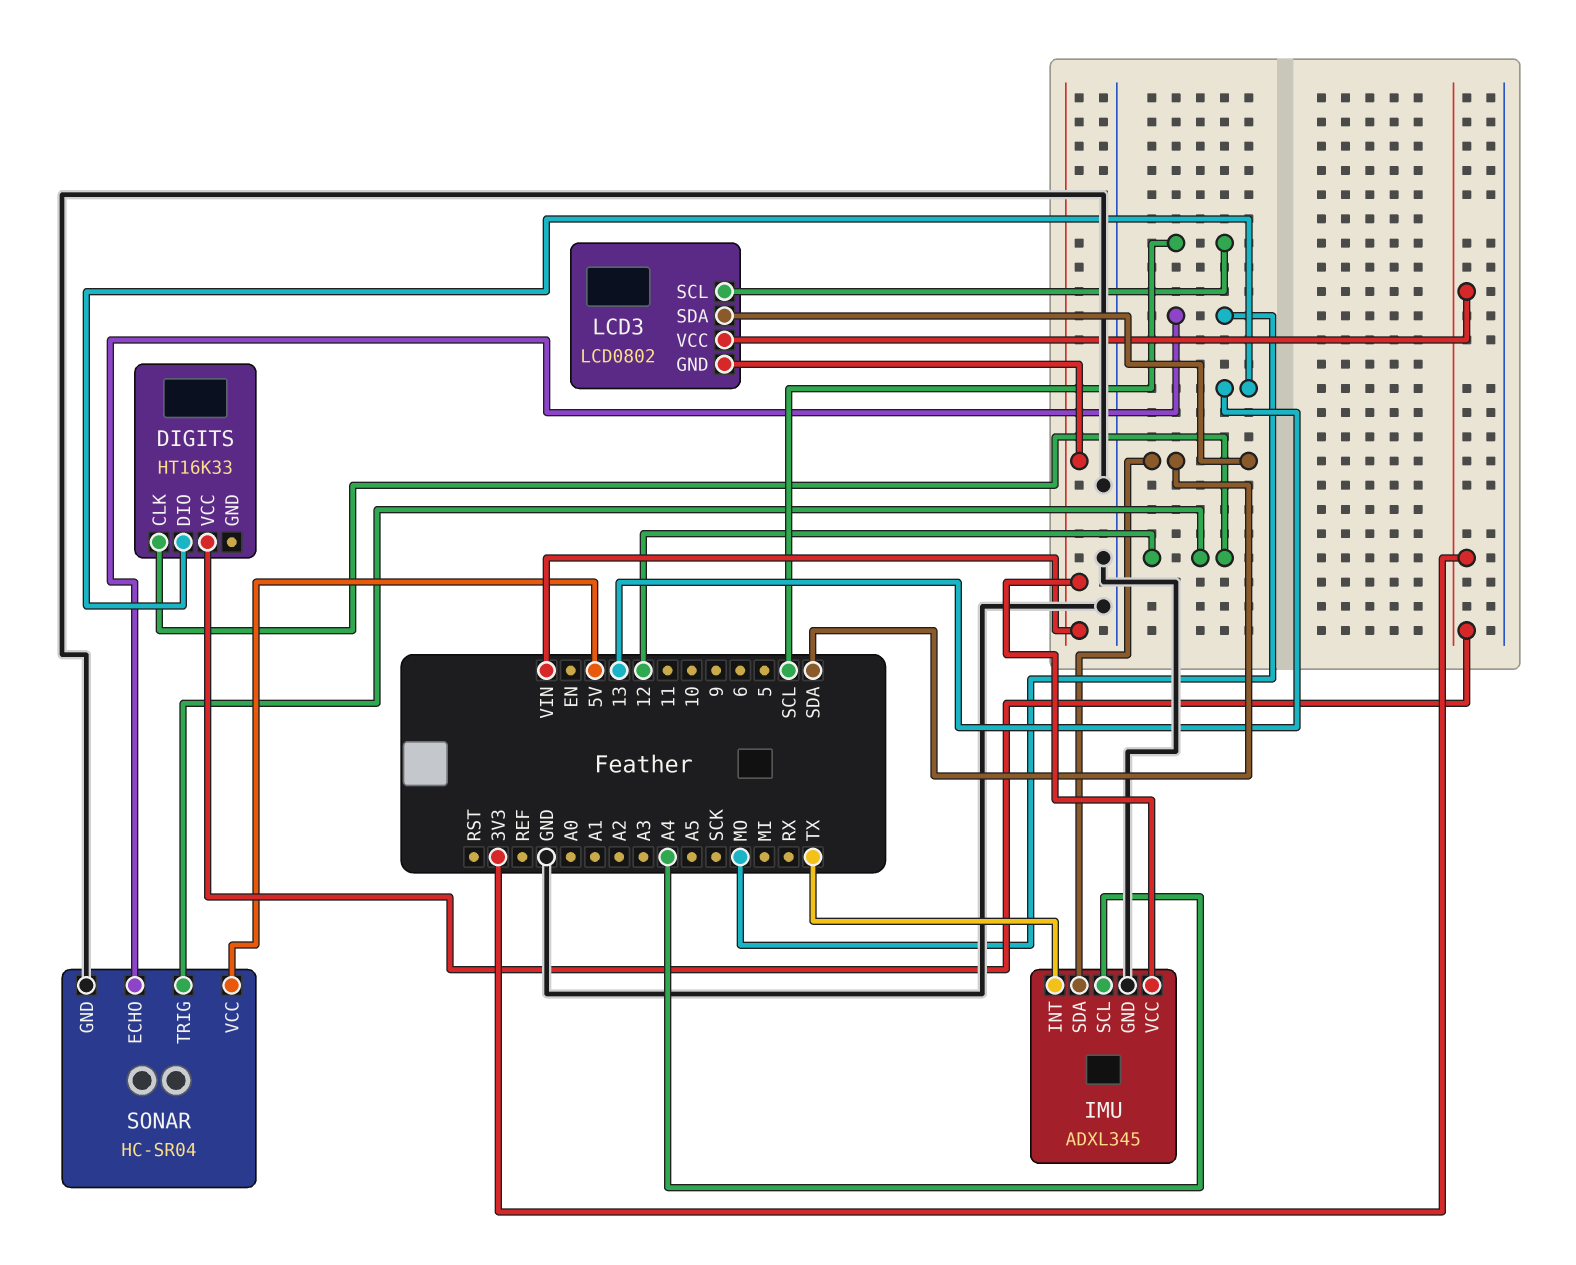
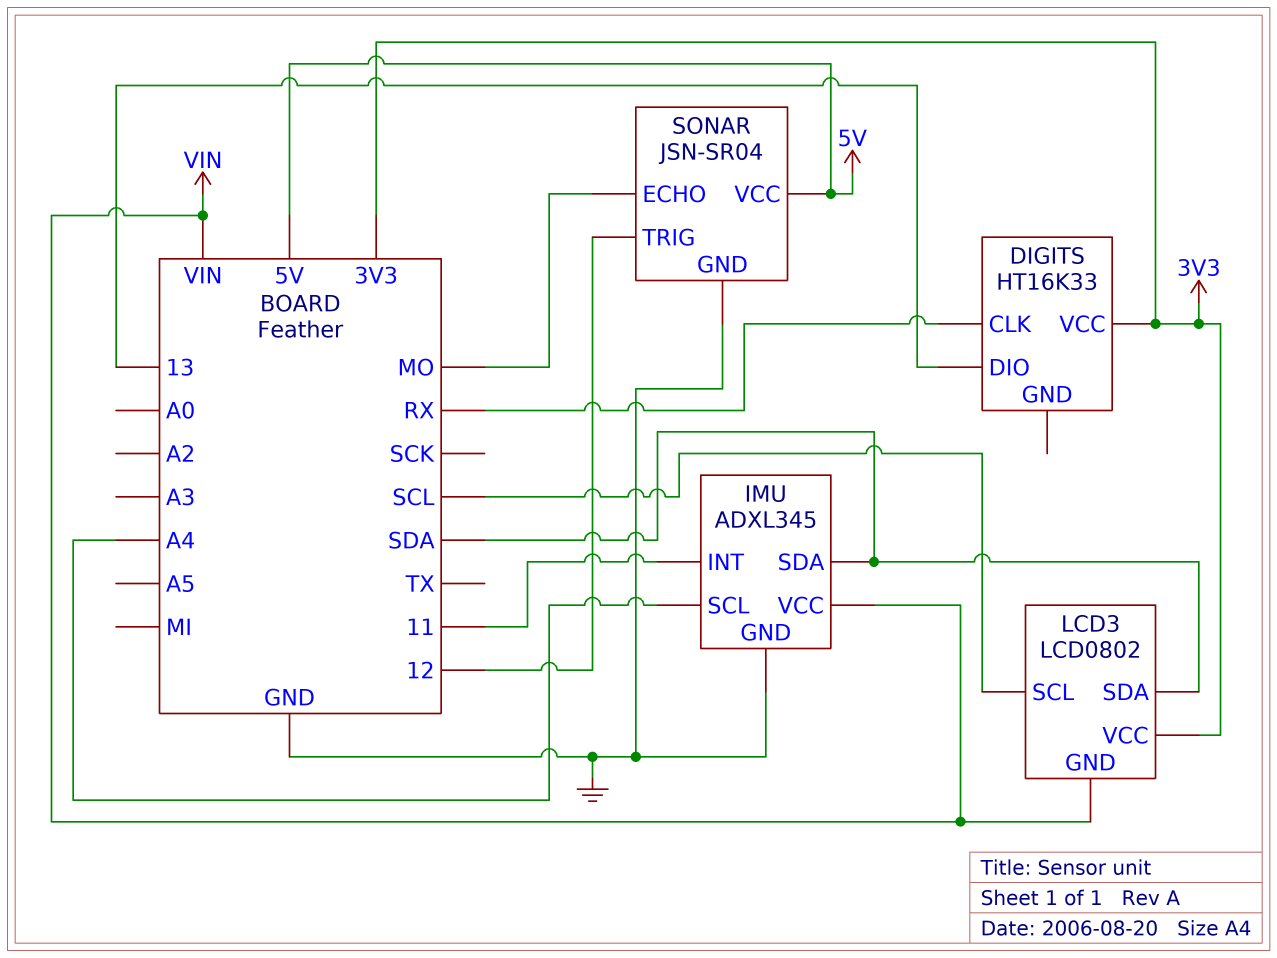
DIGITS pin CLK: 12 -> RX
IMU pin INT: TX -> 11
SONAR: HC-SR04 -> JSN-SR04

